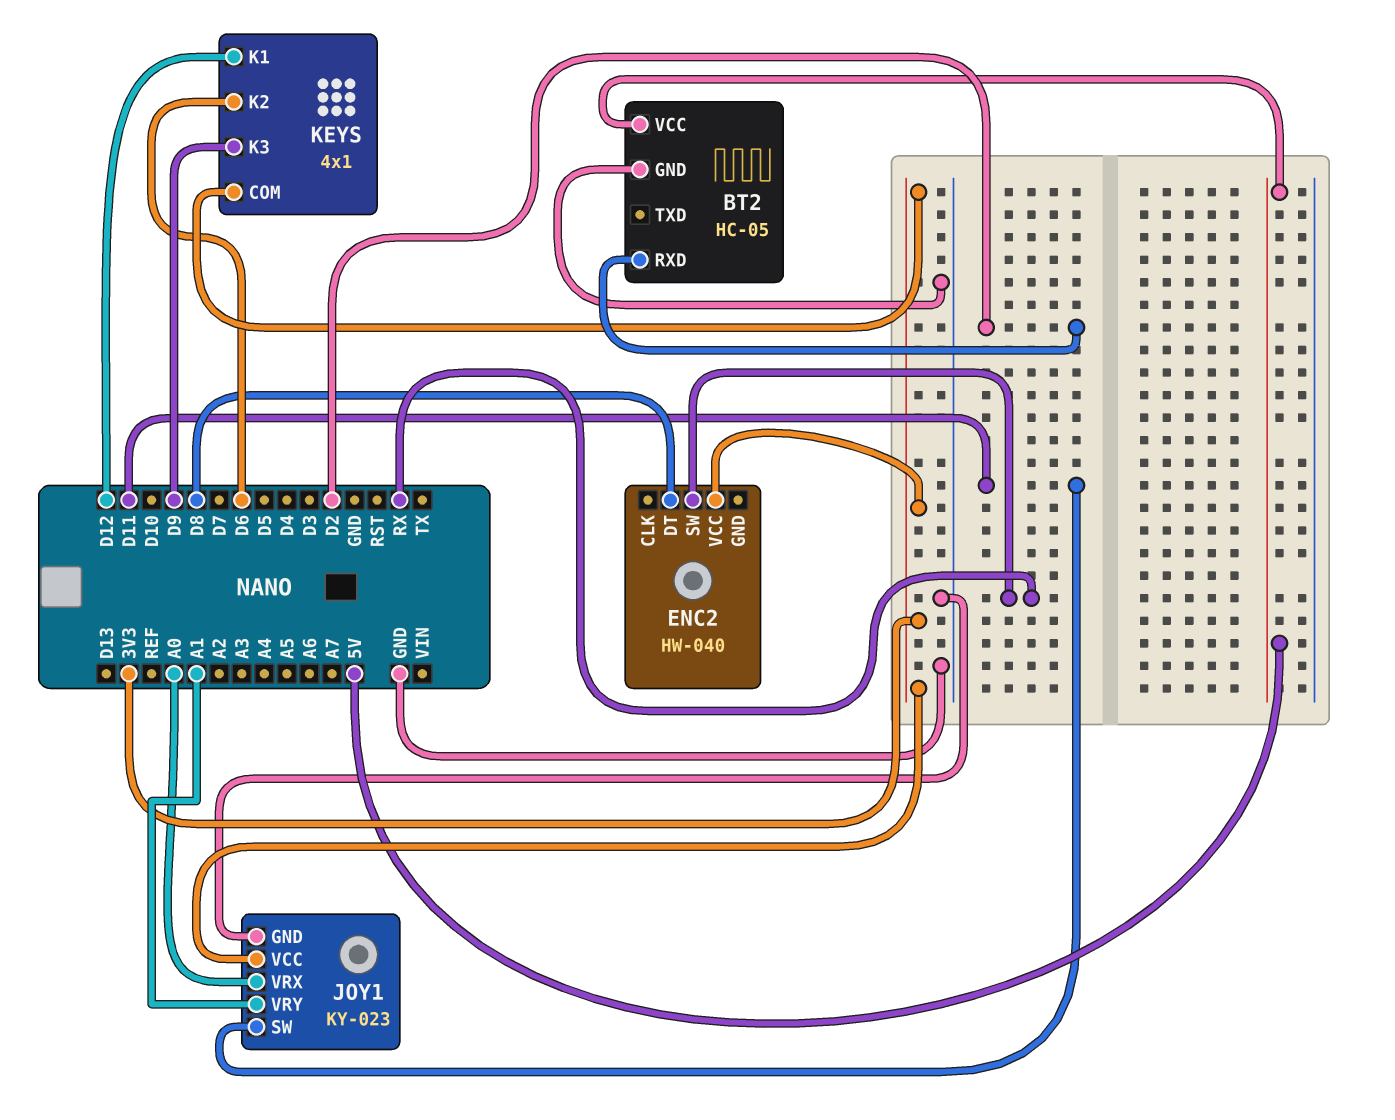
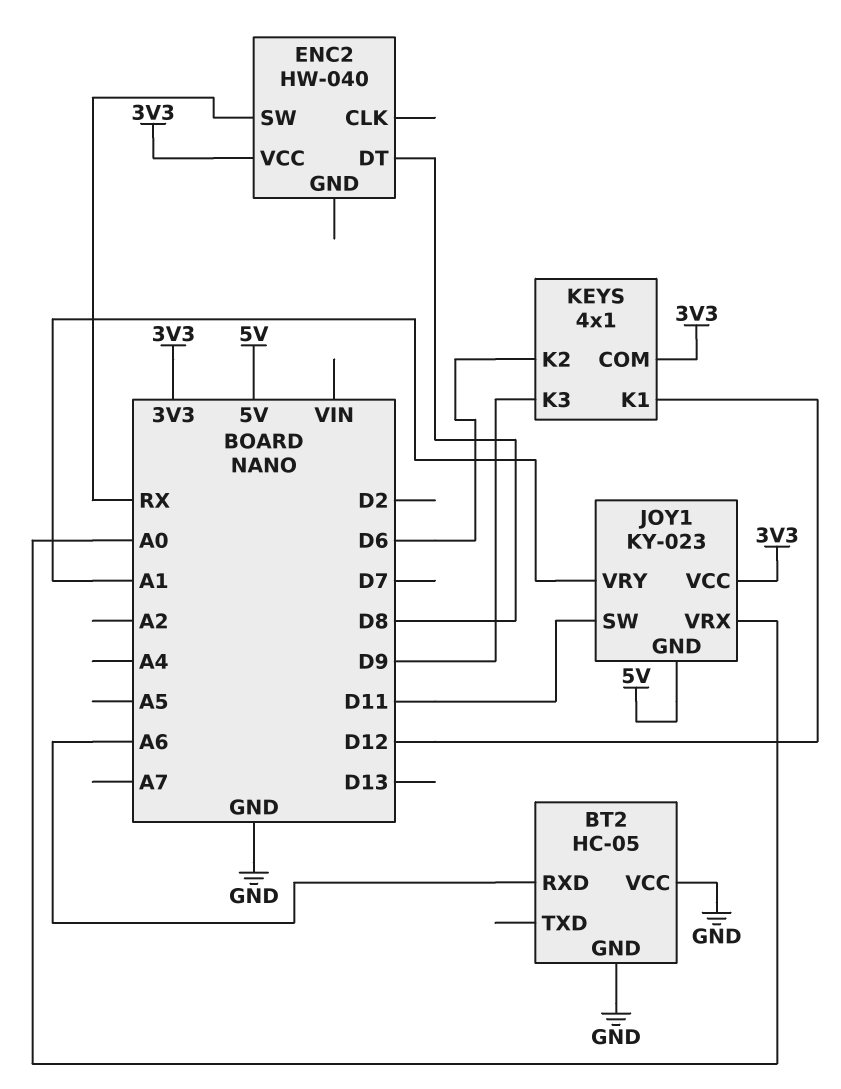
BT2 pin RXD: D2 -> A6
BT2 pin VCC: 5V -> GND
JOY1 pin GND: GND -> 5V

